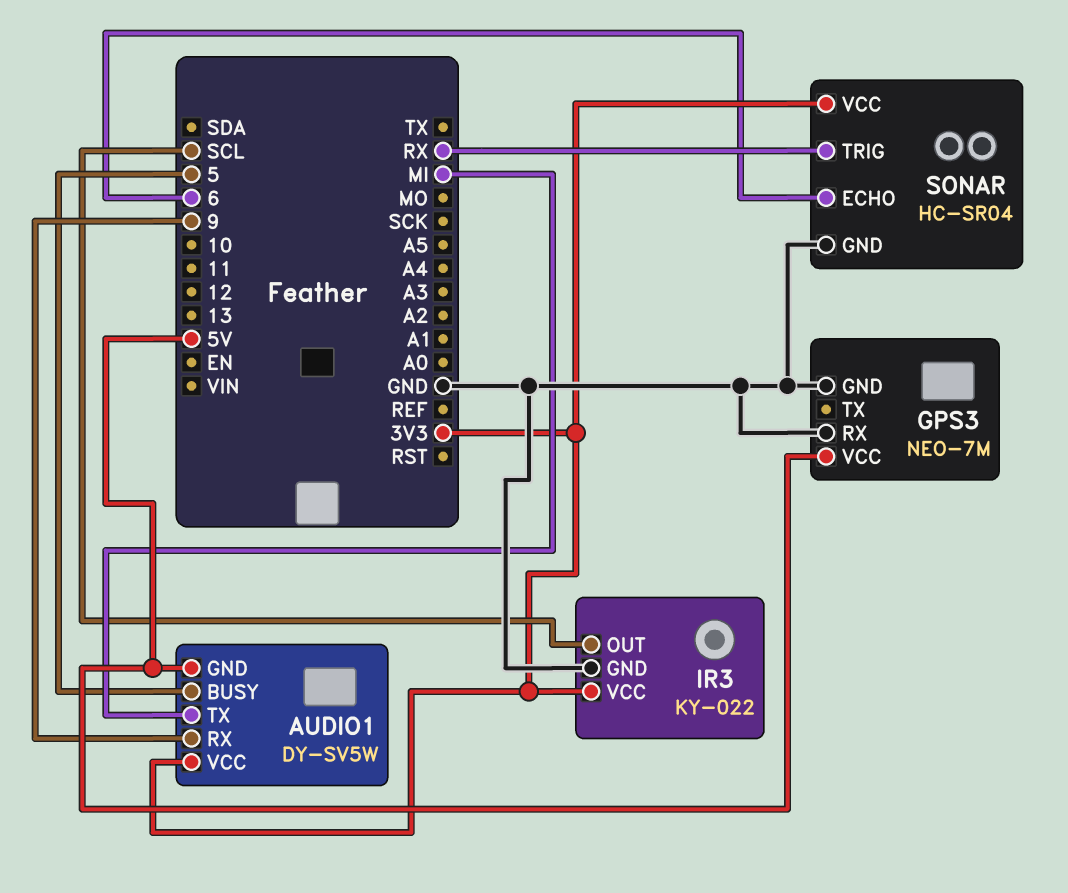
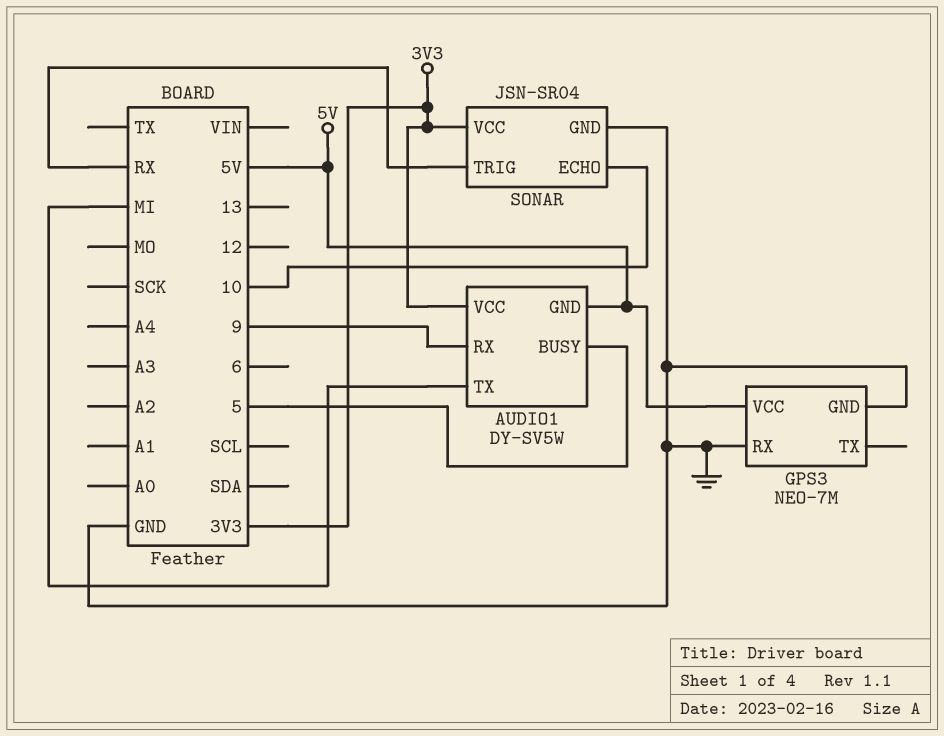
IR3: KY-022 -> none
IR3 pin GND: GND -> none
IR3 pin OUT: SCL -> none
IR3 pin VCC: 3V3 -> none
SONAR: HC-SR04 -> JSN-SR04
SONAR pin ECHO: 6 -> 10

